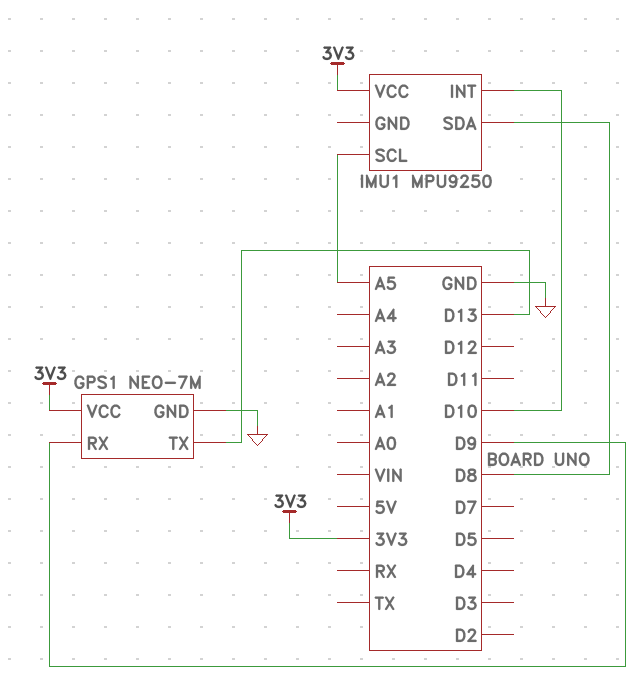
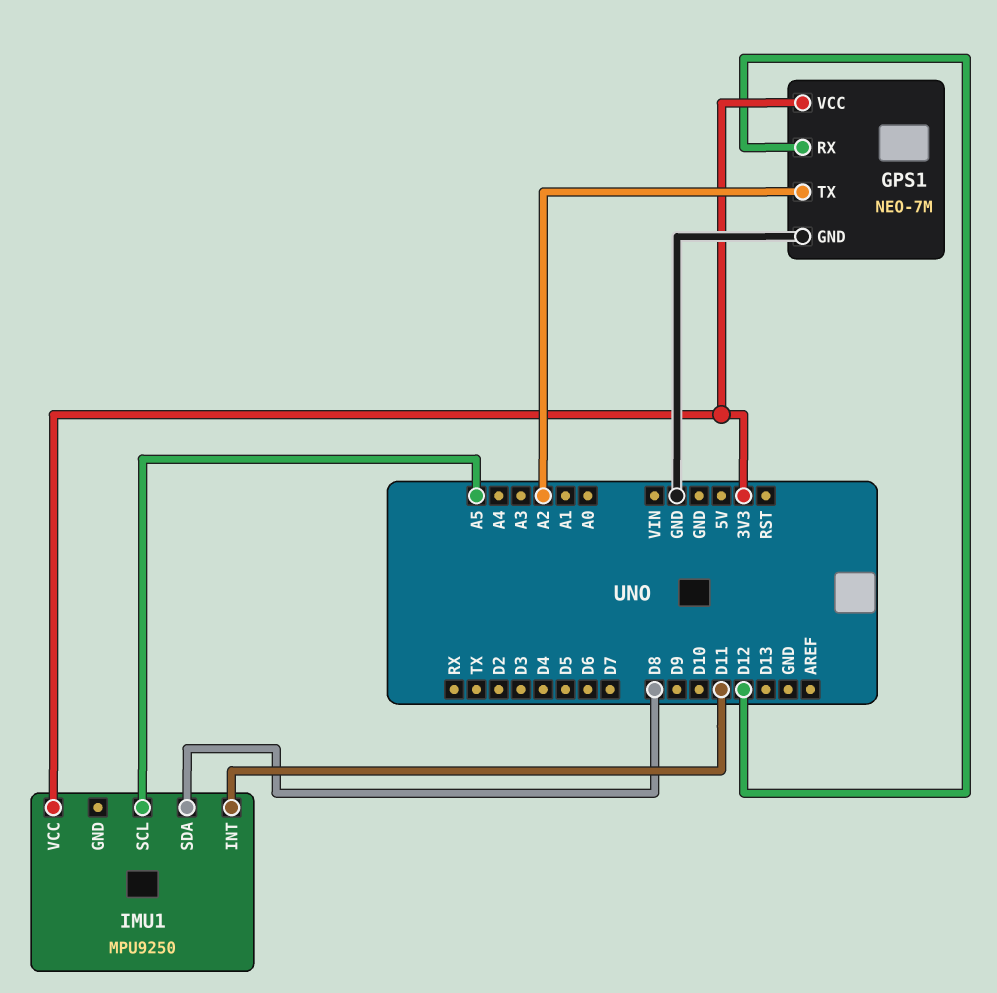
GPS1 pin RX: D9 -> D12
GPS1 pin TX: D13 -> A2
IMU1 pin INT: D10 -> D11

